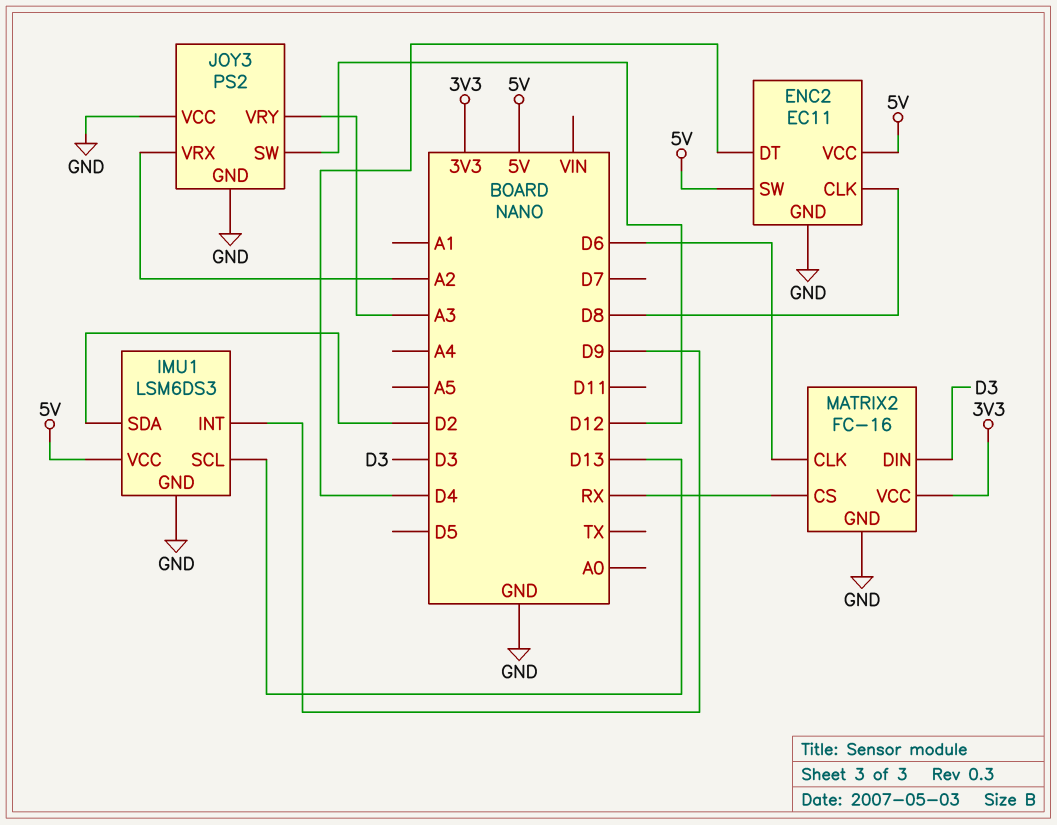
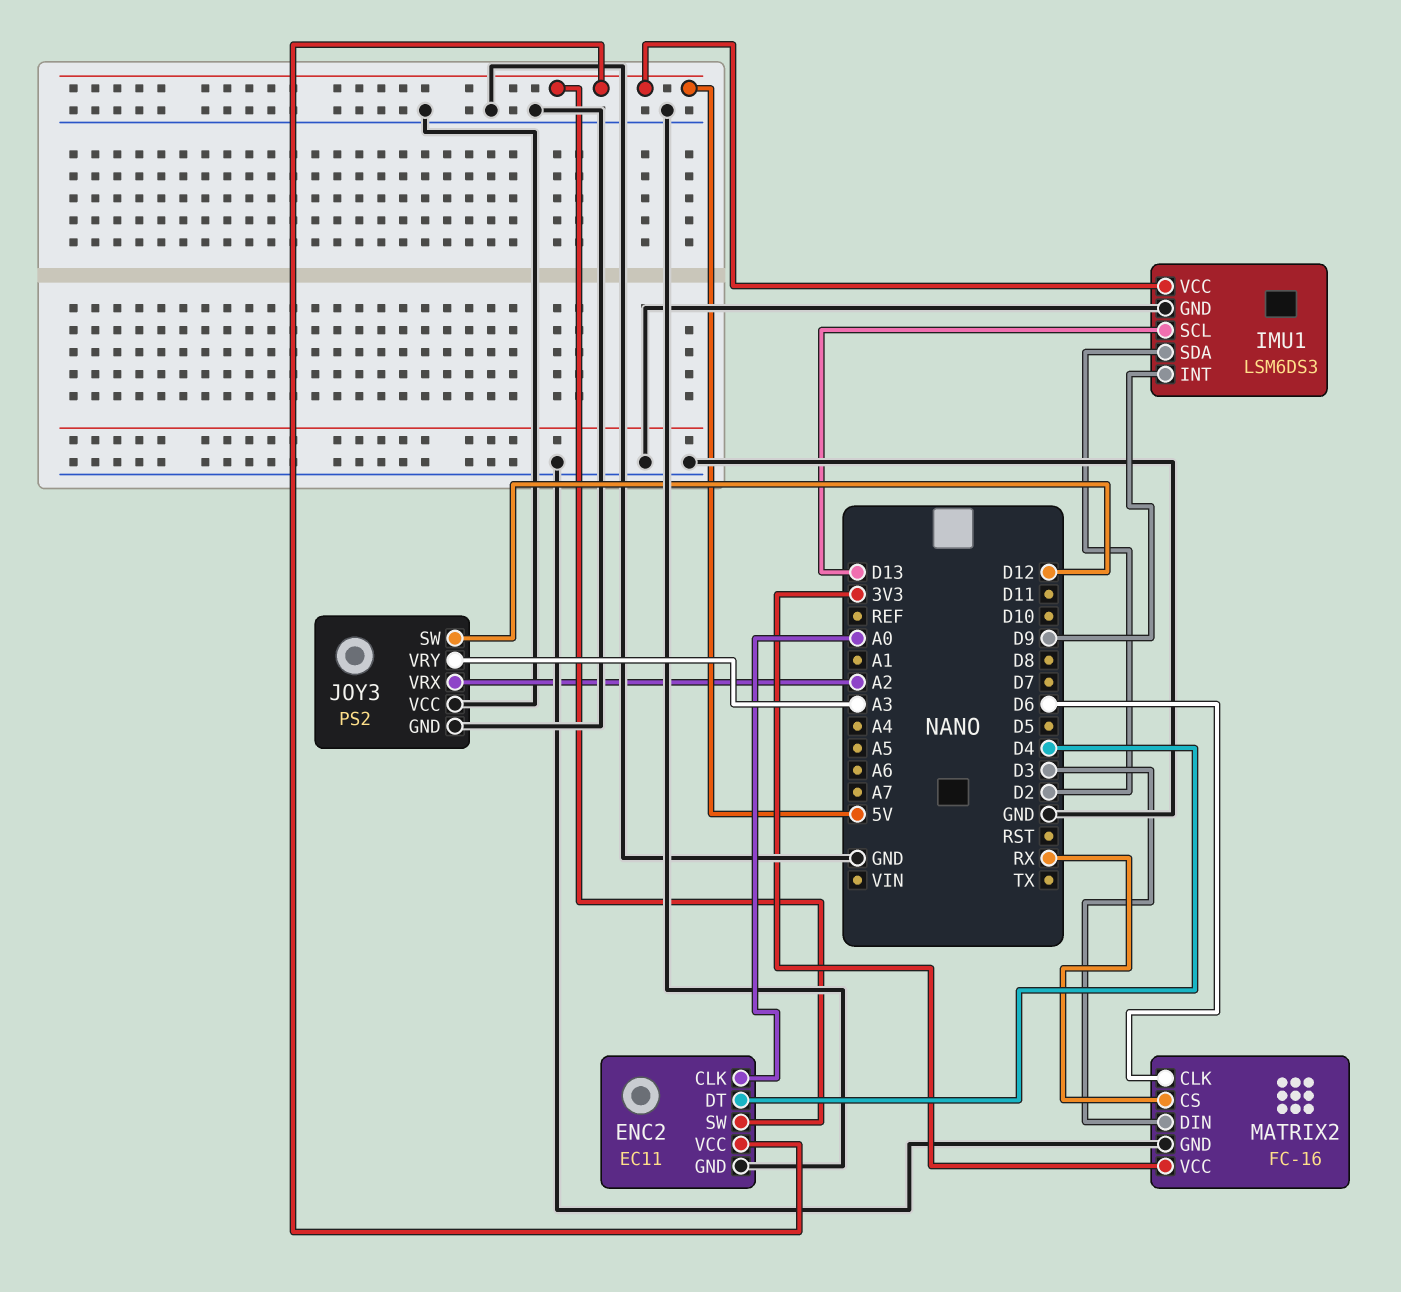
ENC2 pin CLK: D8 -> A0

